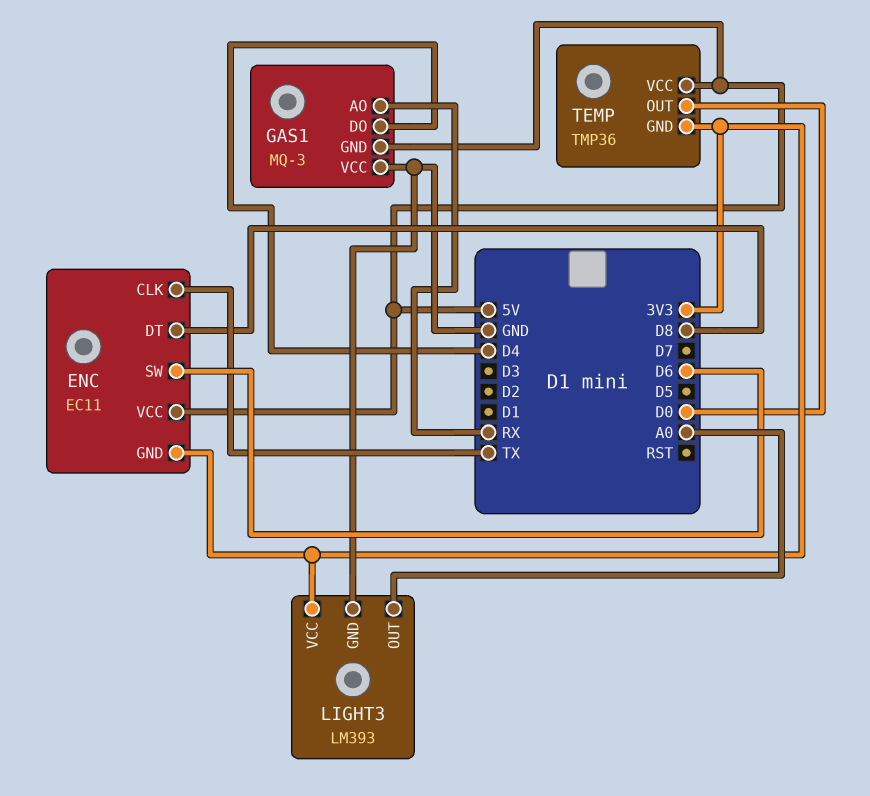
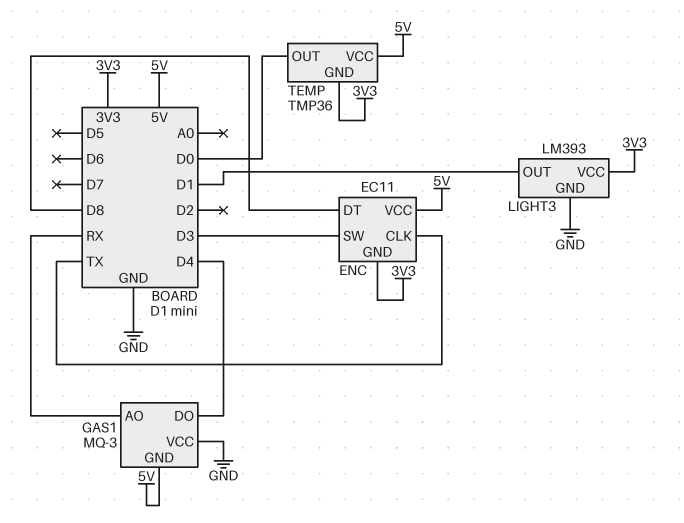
ENC pin SW: D6 -> D3
LIGHT3 pin OUT: A0 -> D1

